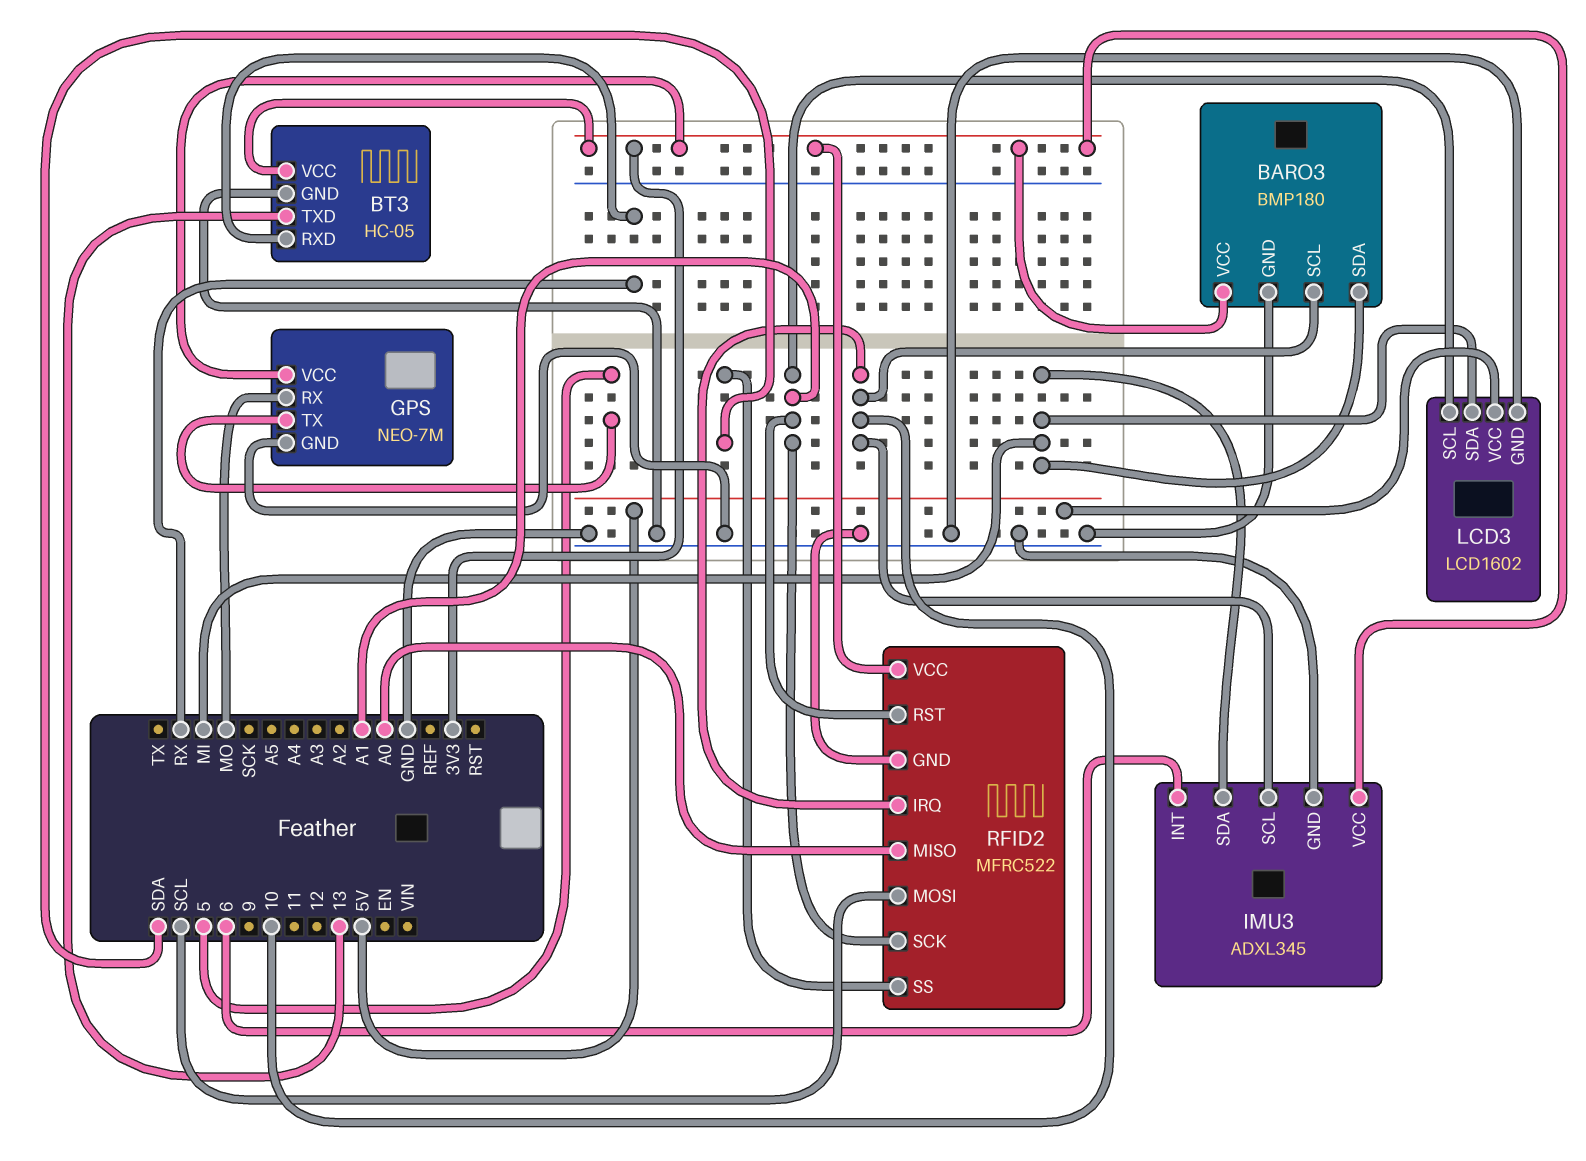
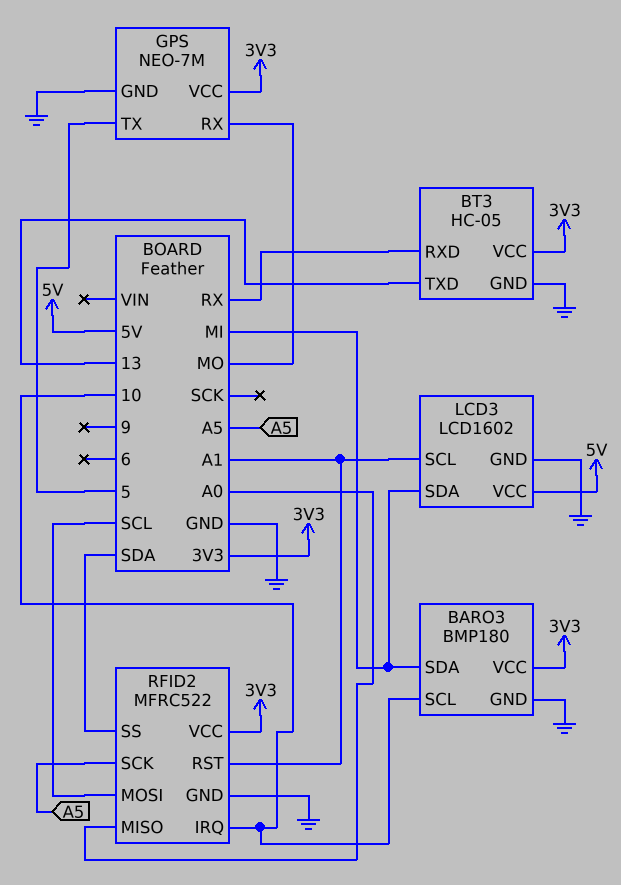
IMU3: ADXL345 -> none
IMU3 pin GND: GND -> none
IMU3 pin INT: 6 -> none
IMU3 pin SCL: 10 -> none
IMU3 pin SDA: MI -> none
IMU3 pin VCC: 3V3 -> none
RFID2 pin SCK: A1 -> A5

